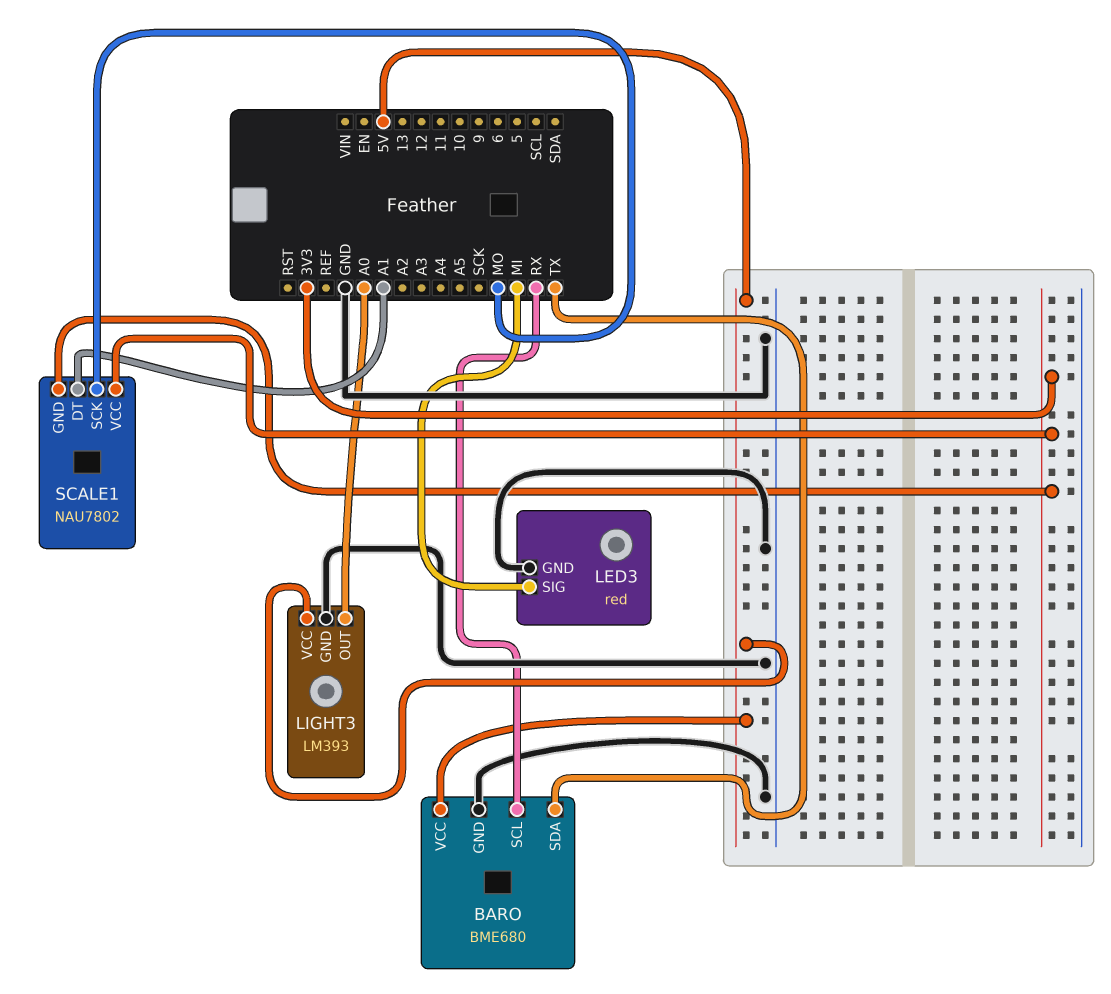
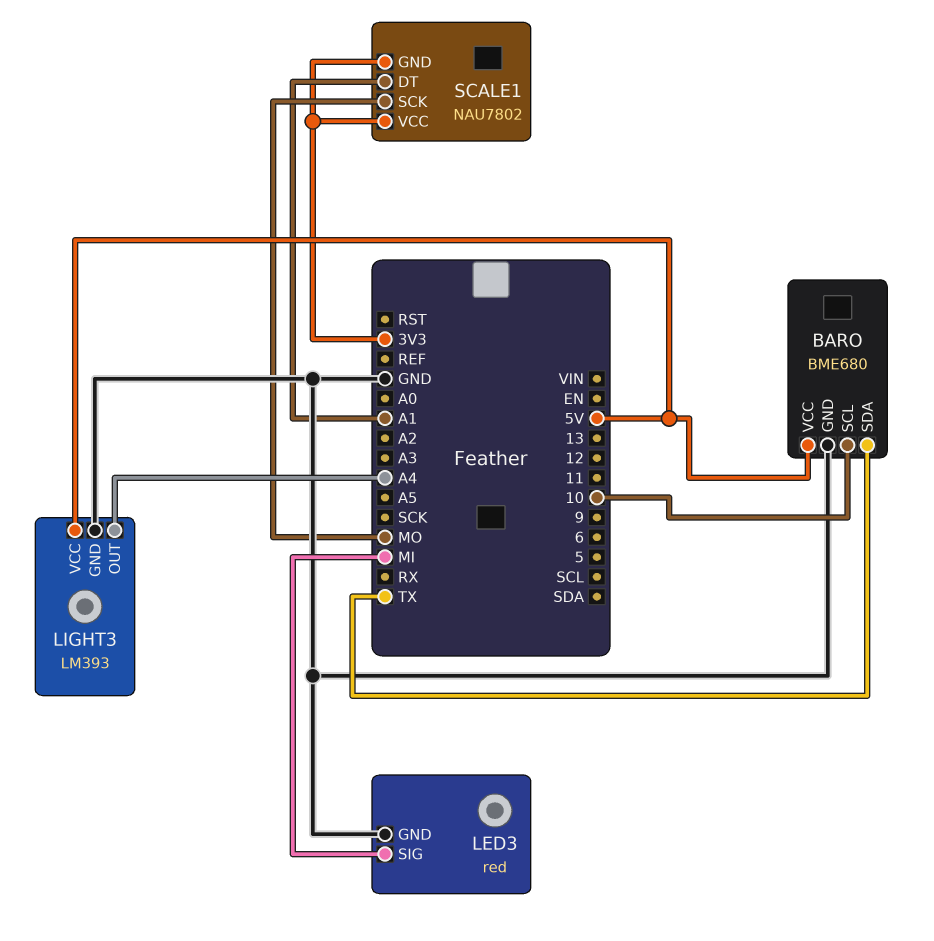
BARO pin SCL: RX -> 10
LIGHT3 pin OUT: A0 -> A4

